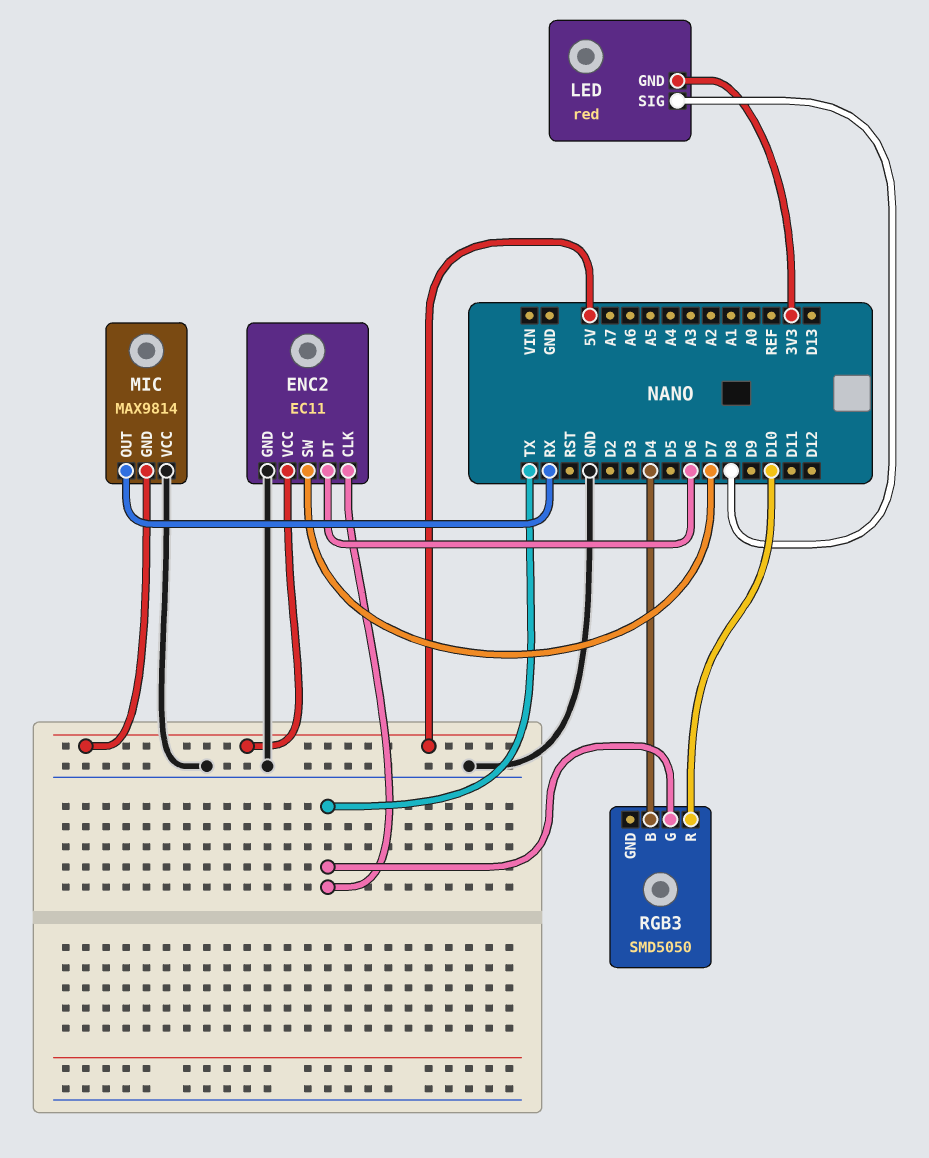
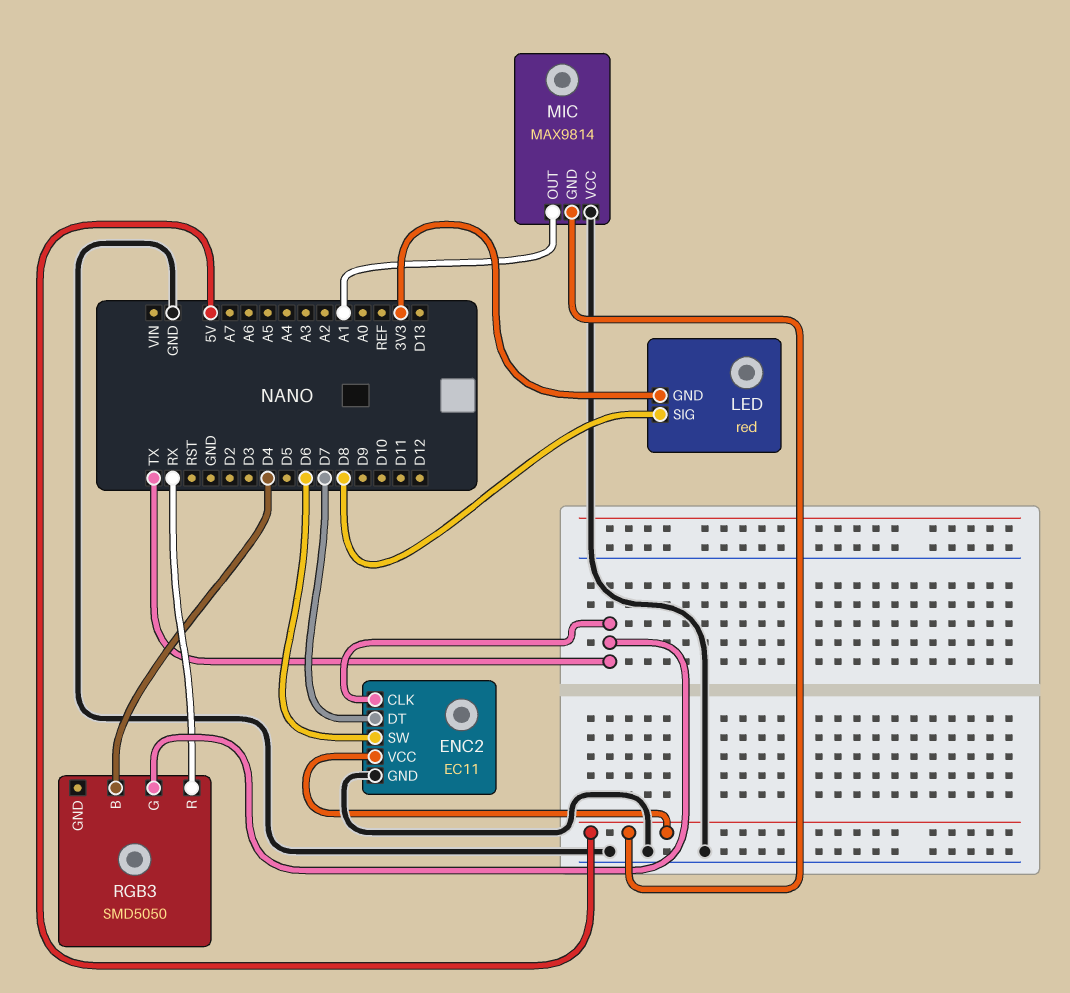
ENC2 pin DT: D6 -> D7
ENC2 pin SW: D7 -> D6
MIC pin OUT: RX -> A1
RGB3 pin R: D10 -> RX

